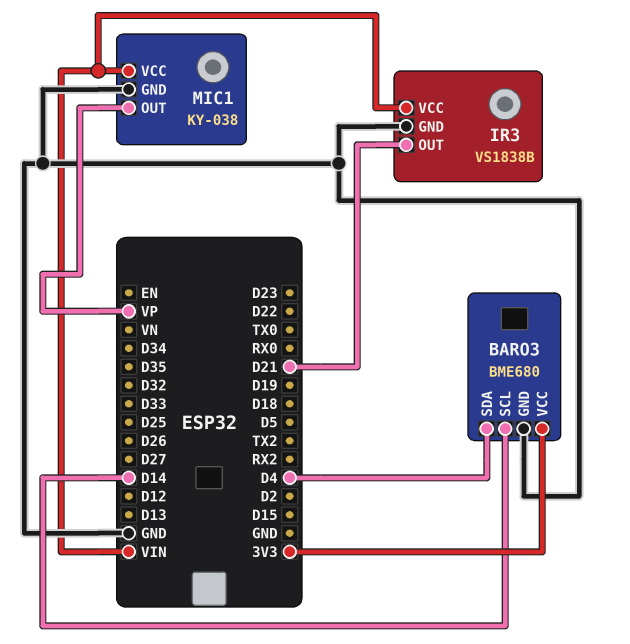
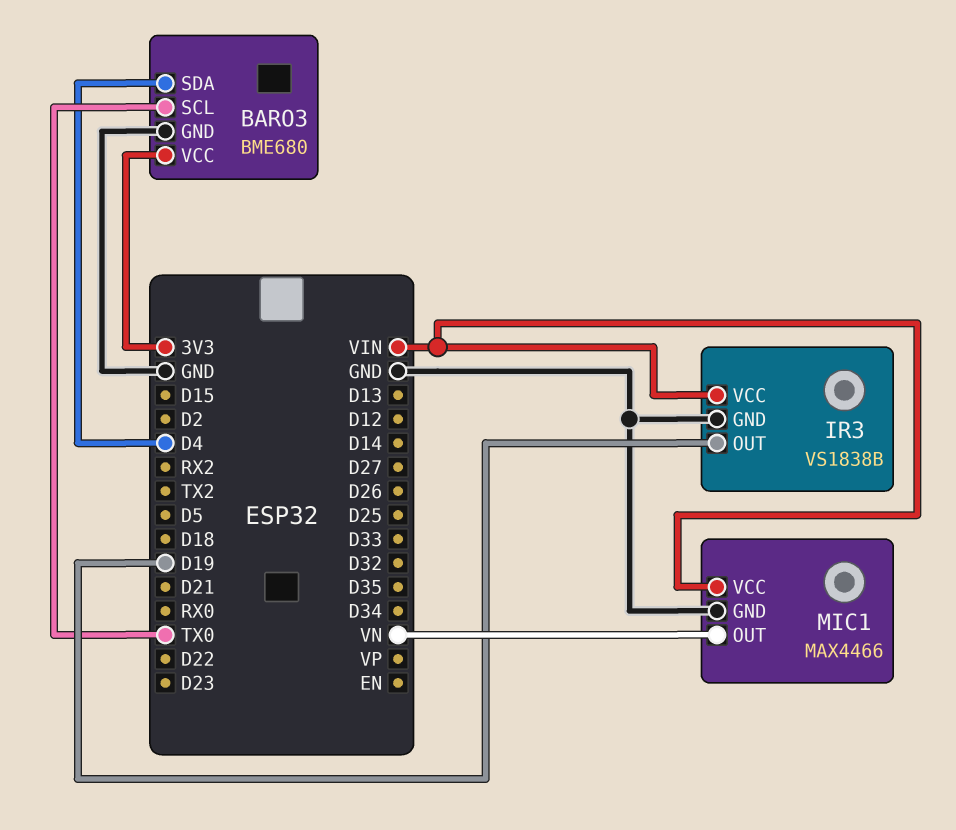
BARO3 pin SCL: D14 -> TX0
IR3 pin OUT: D21 -> D19
MIC1: KY-038 -> MAX4466
MIC1 pin OUT: VP -> VN

